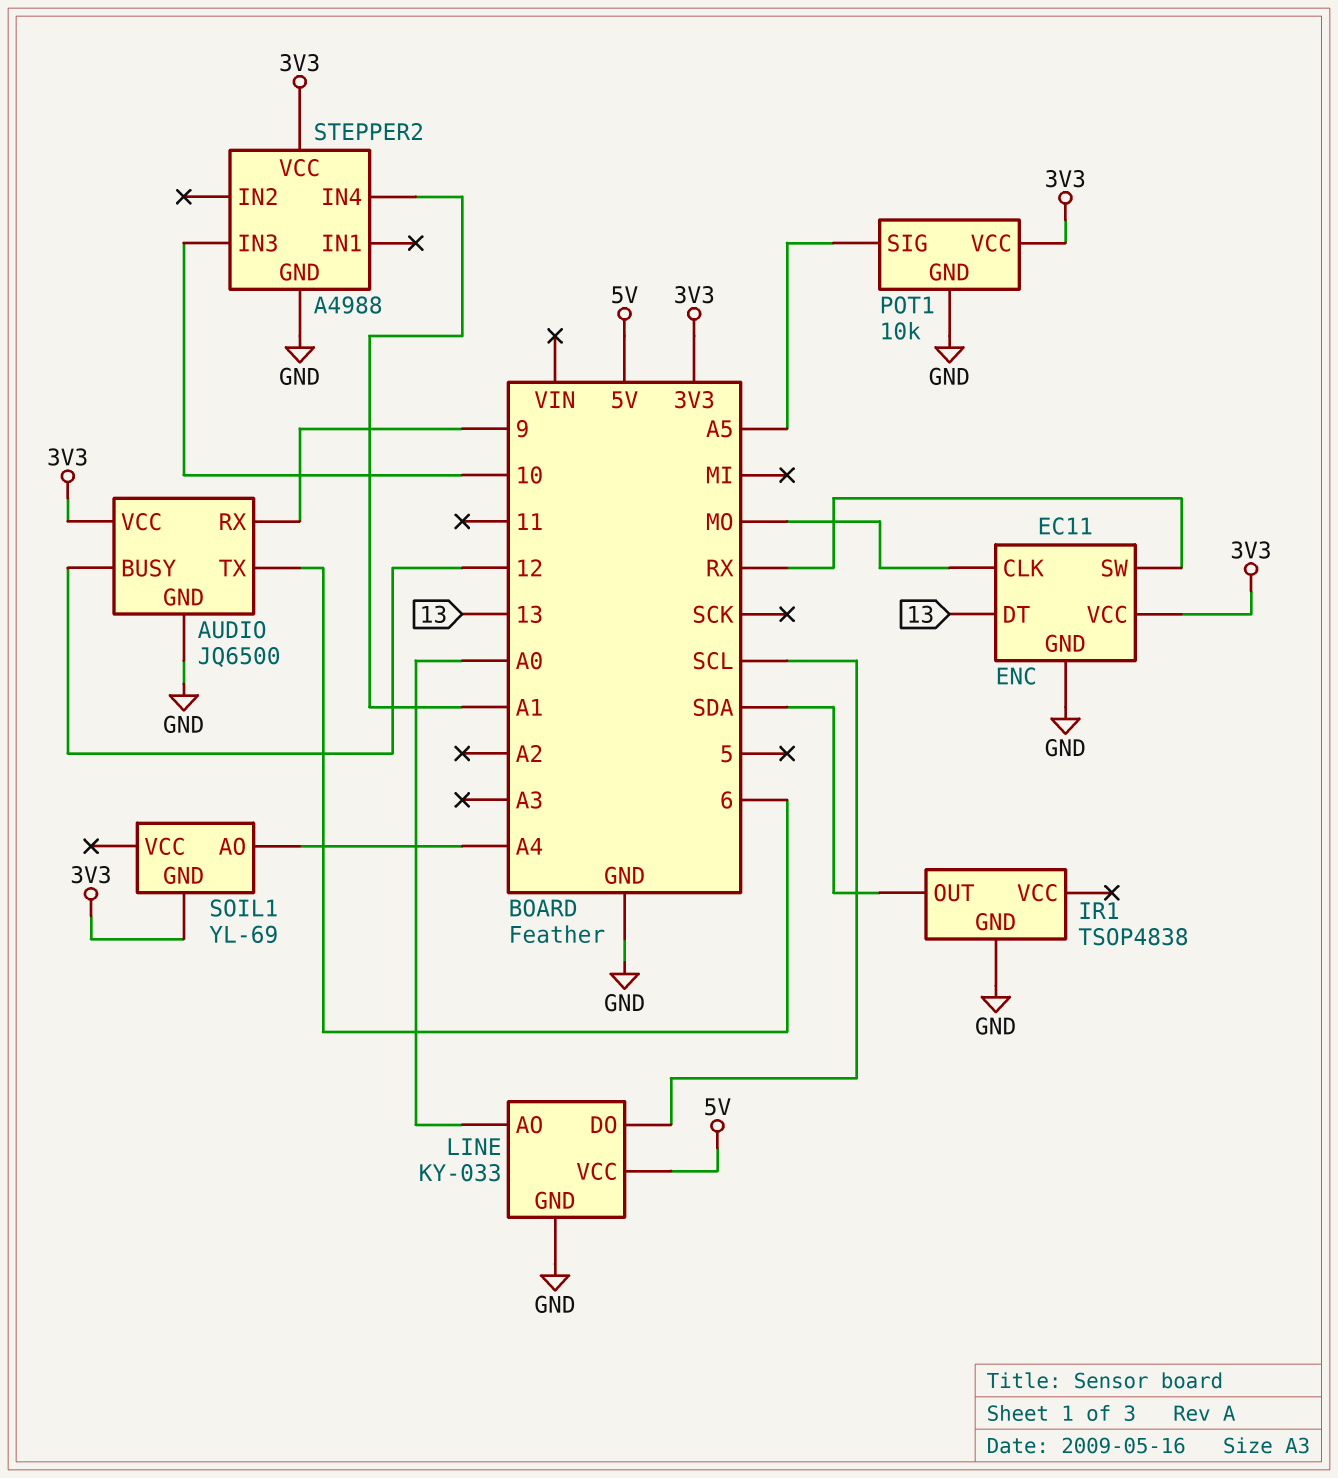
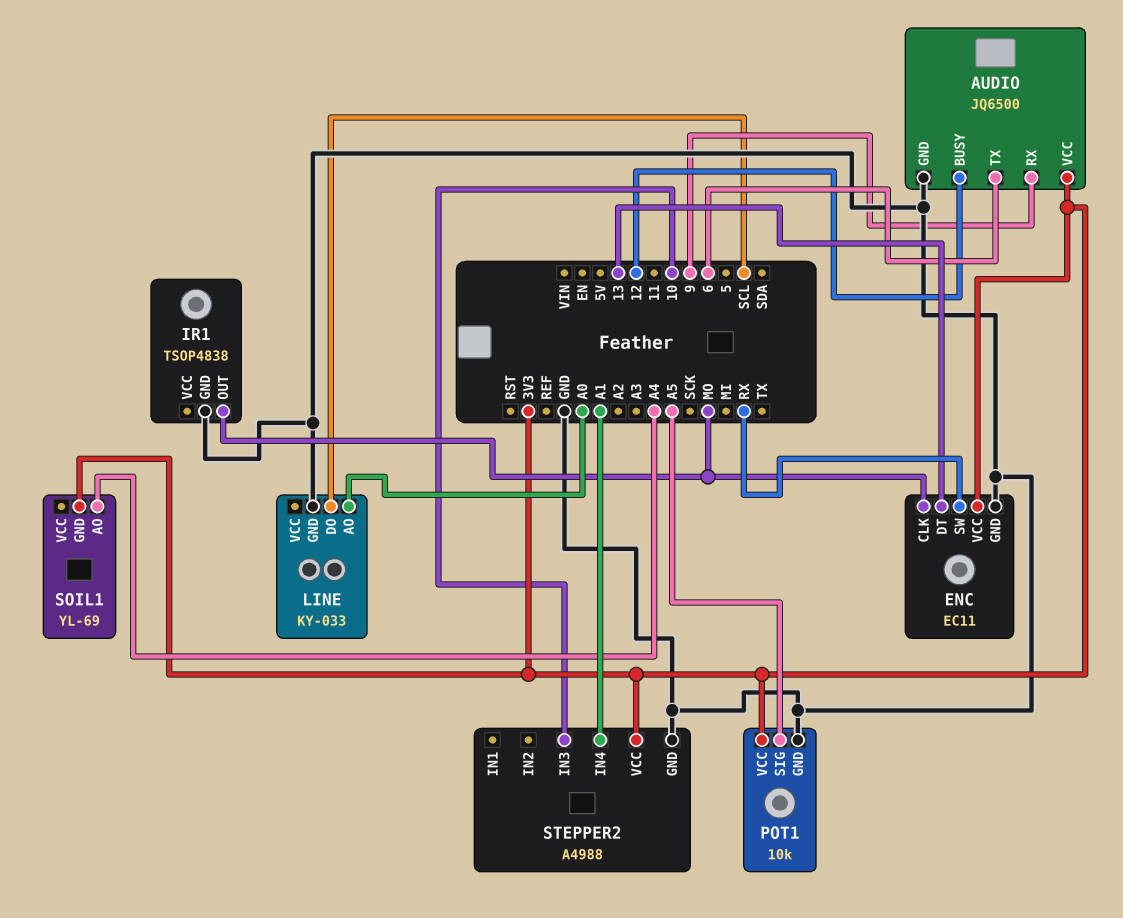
IR1 pin OUT: SDA -> MO
LINE pin VCC: 5V -> none

